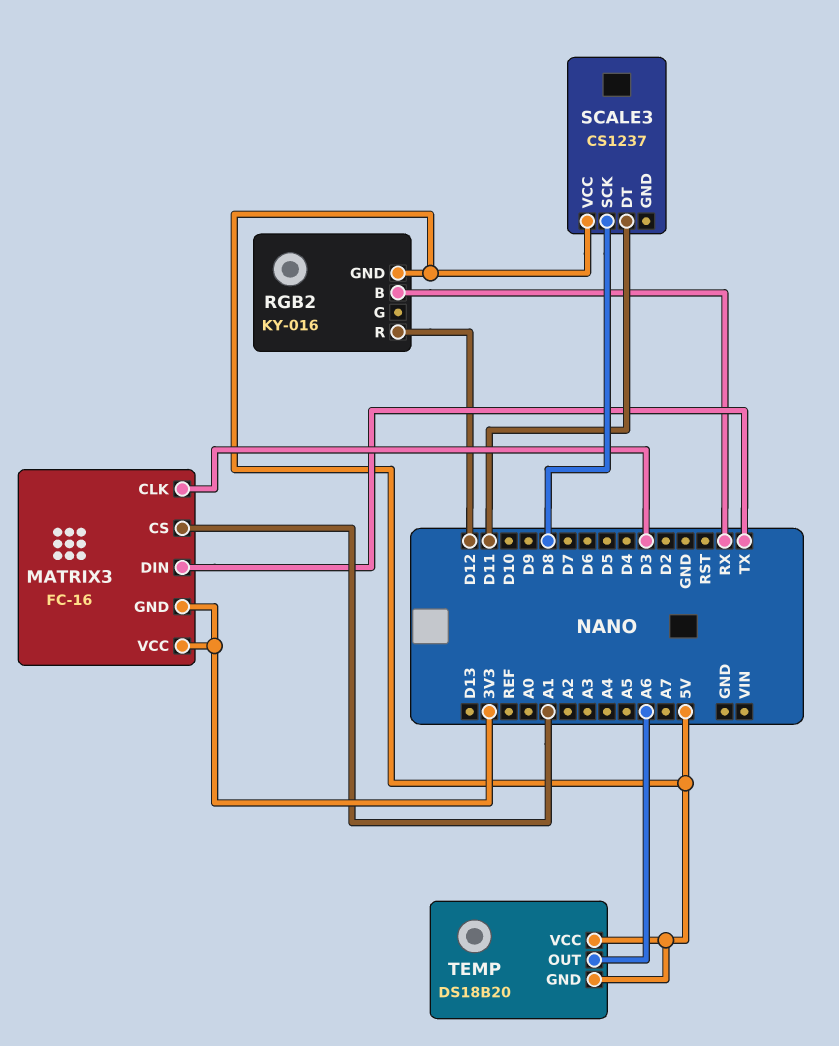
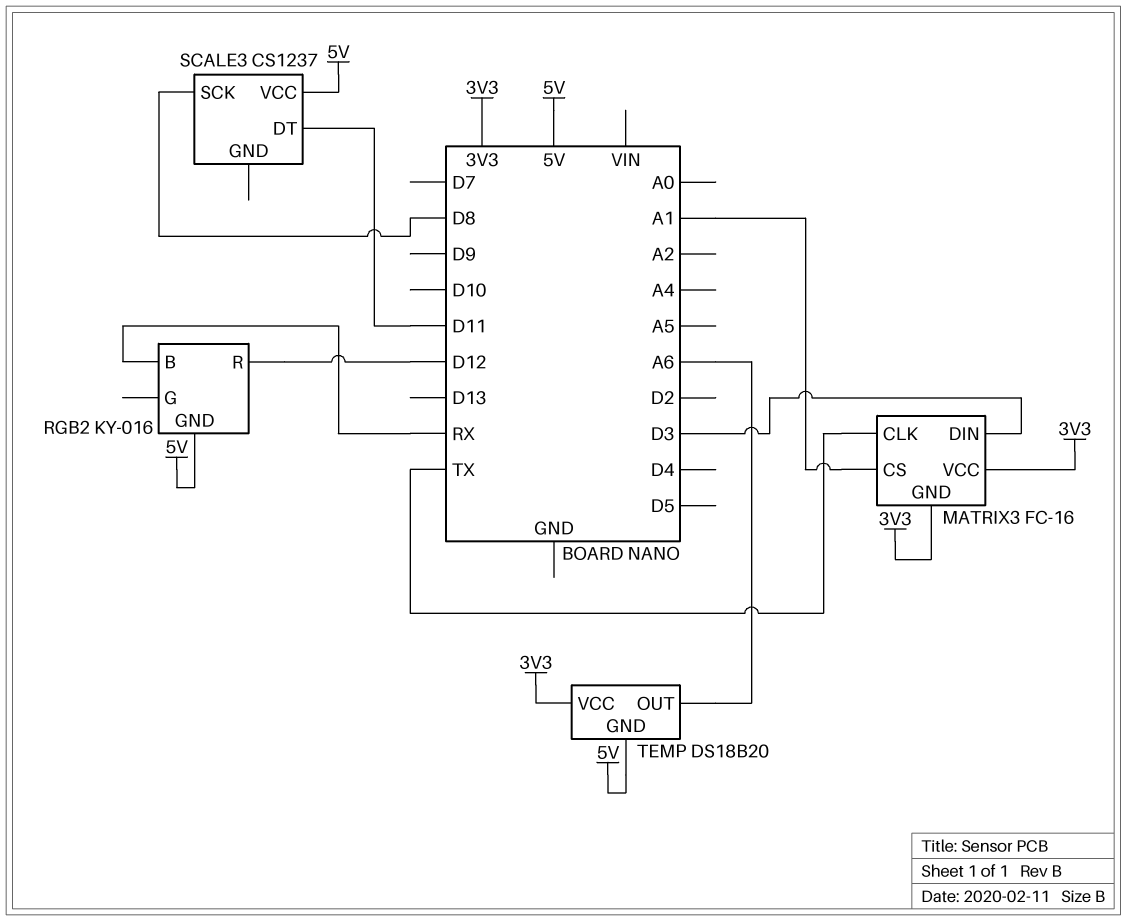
MATRIX3 pin CLK: D3 -> TX
MATRIX3 pin DIN: TX -> D3
TEMP pin VCC: 5V -> 3V3

